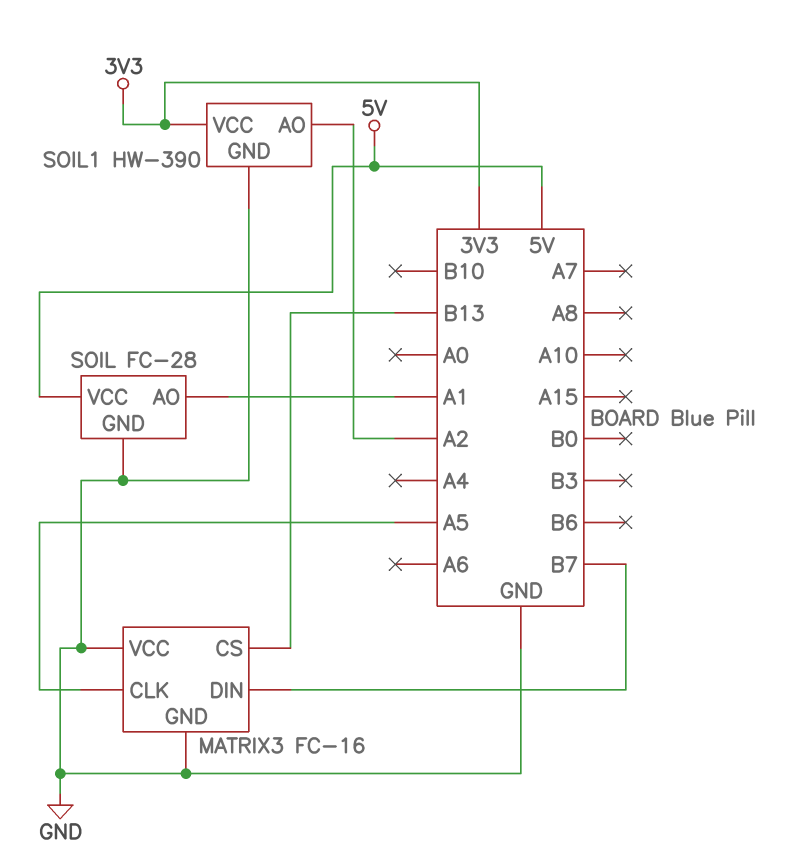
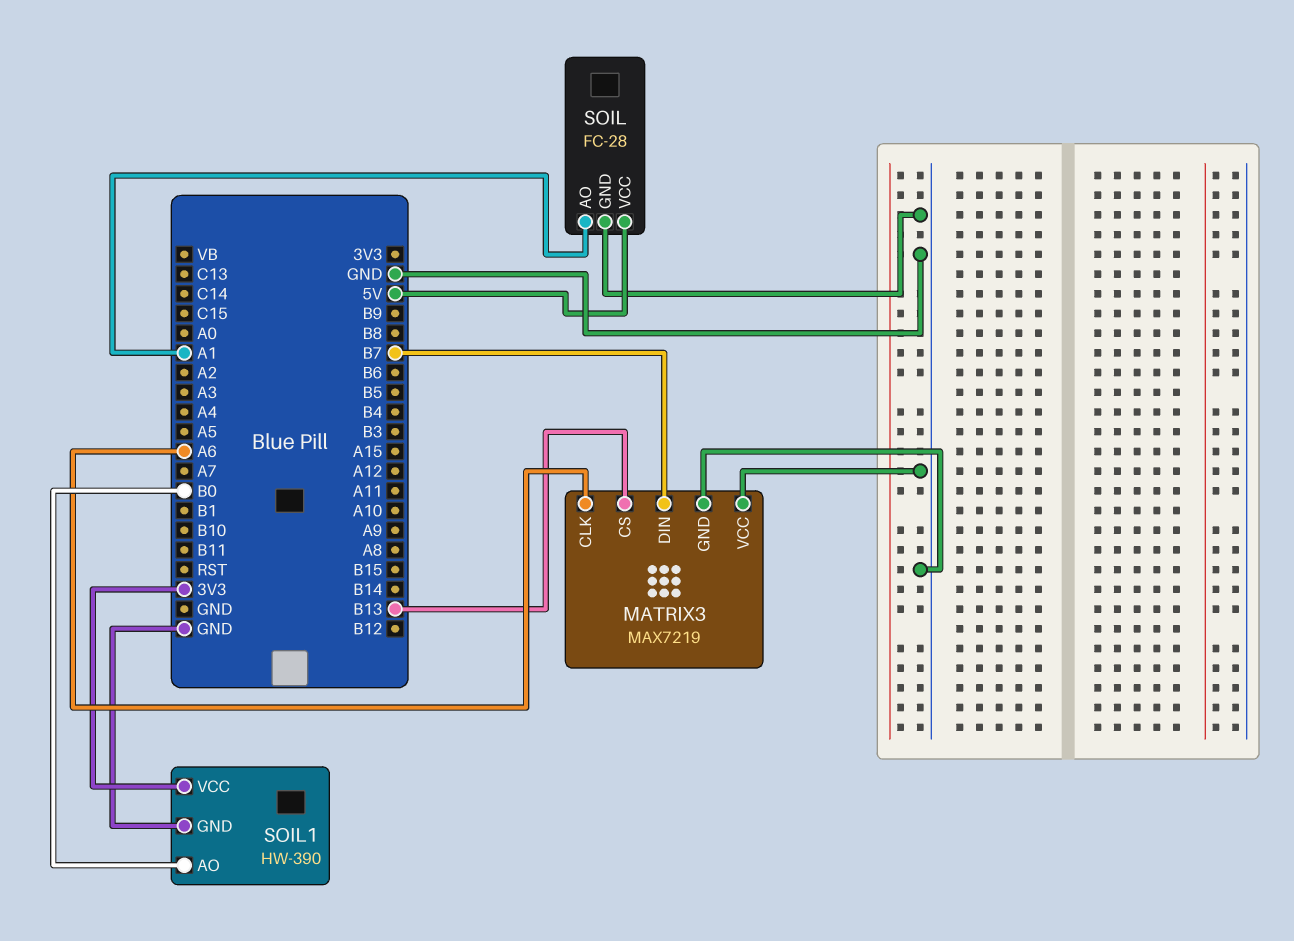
MATRIX3: FC-16 -> MAX7219
MATRIX3 pin CLK: A5 -> A6
SOIL1 pin AO: A2 -> B0

